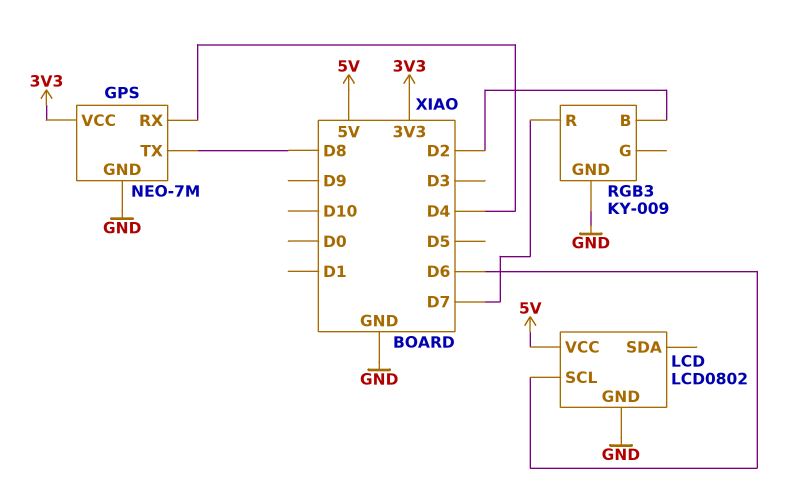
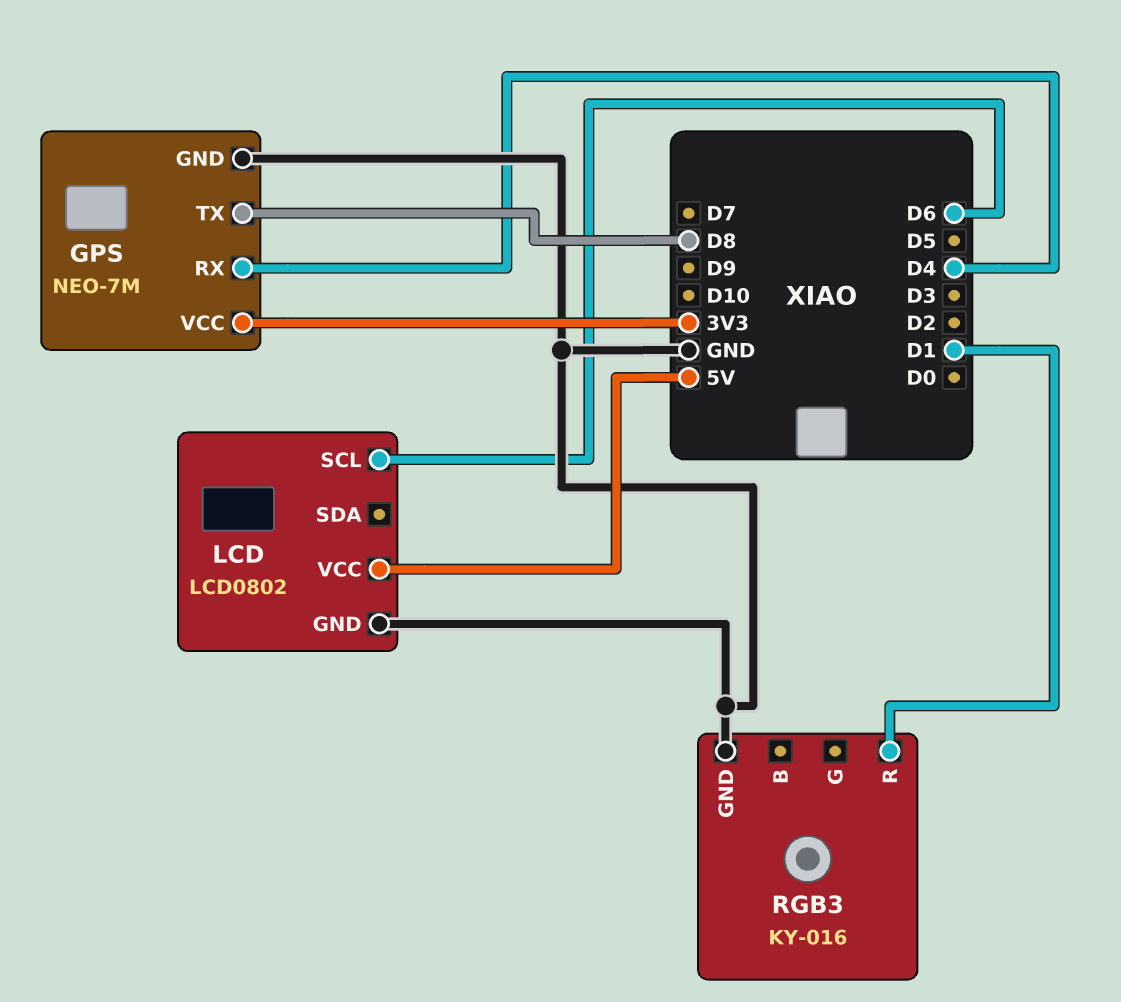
RGB3: KY-009 -> KY-016
RGB3 pin B: D2 -> none
RGB3 pin R: D7 -> D1

